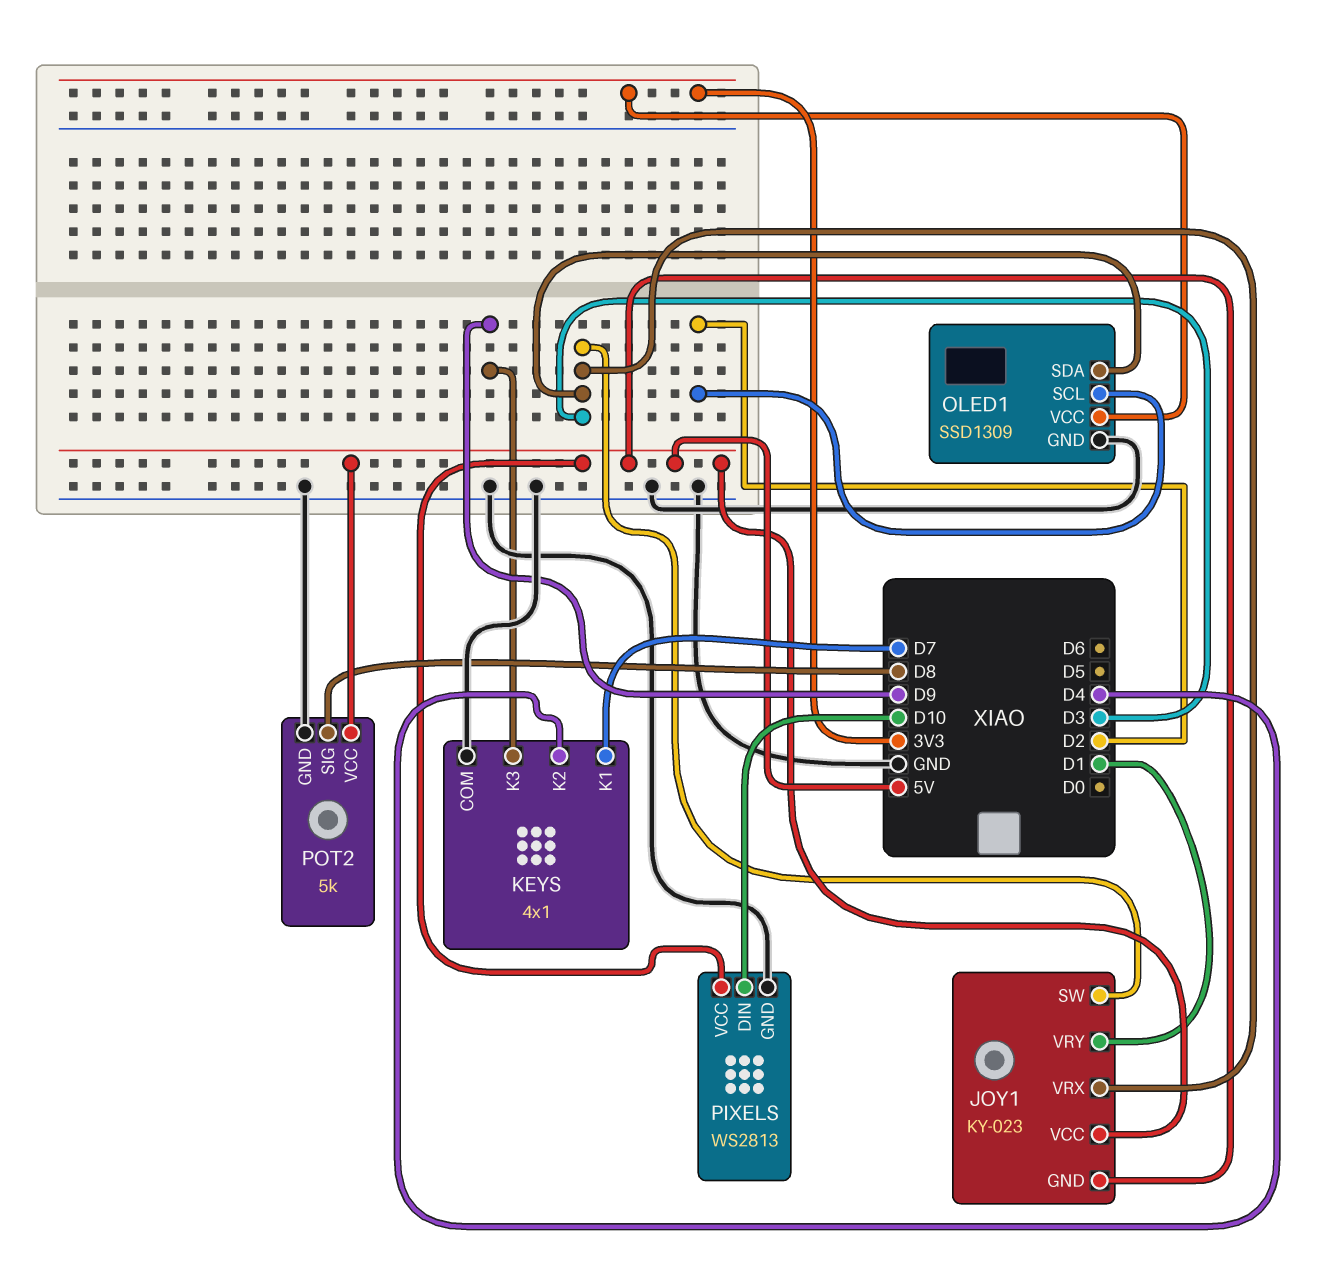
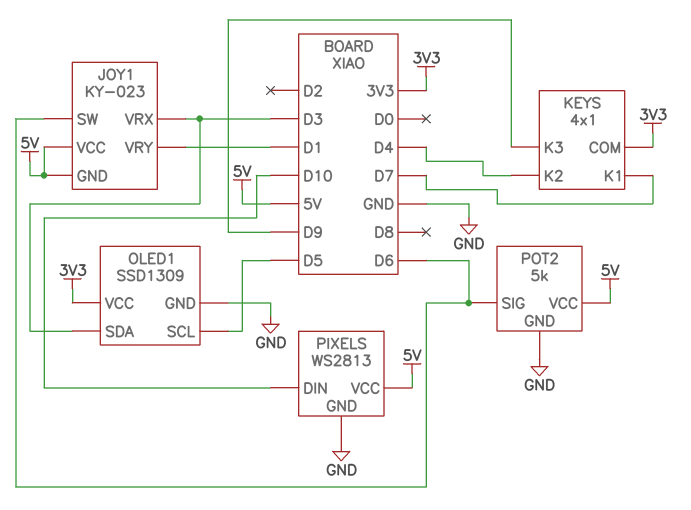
JOY1 pin SW: D3 -> D6
KEYS pin COM: GND -> 3V3
OLED1 pin SCL: D2 -> D5
POT2 pin SIG: D8 -> D6

